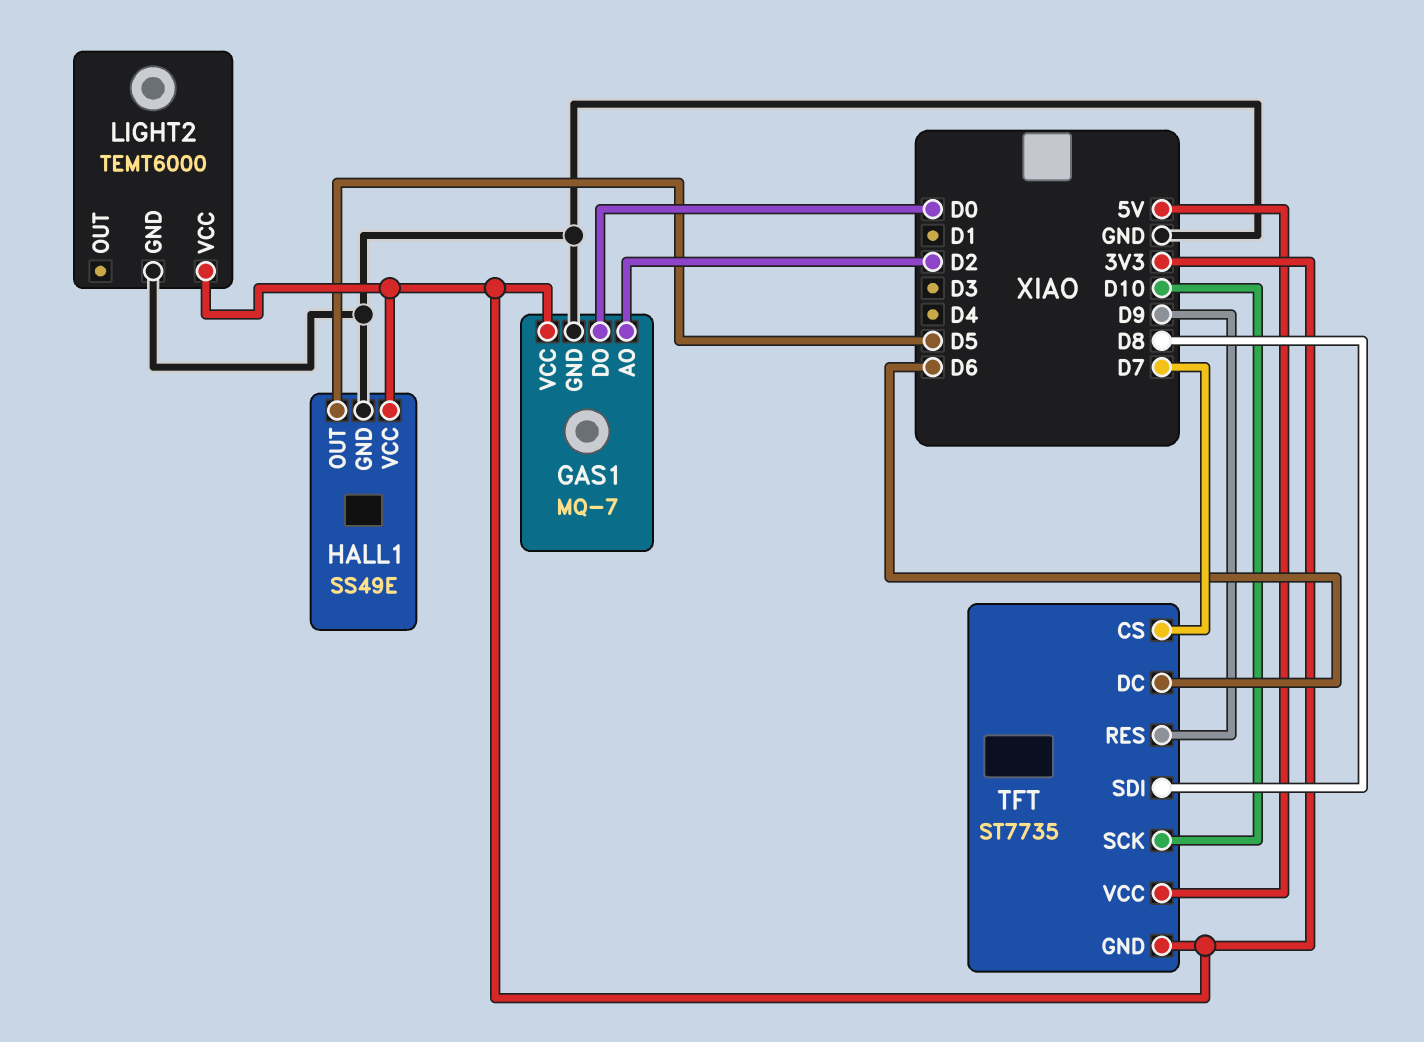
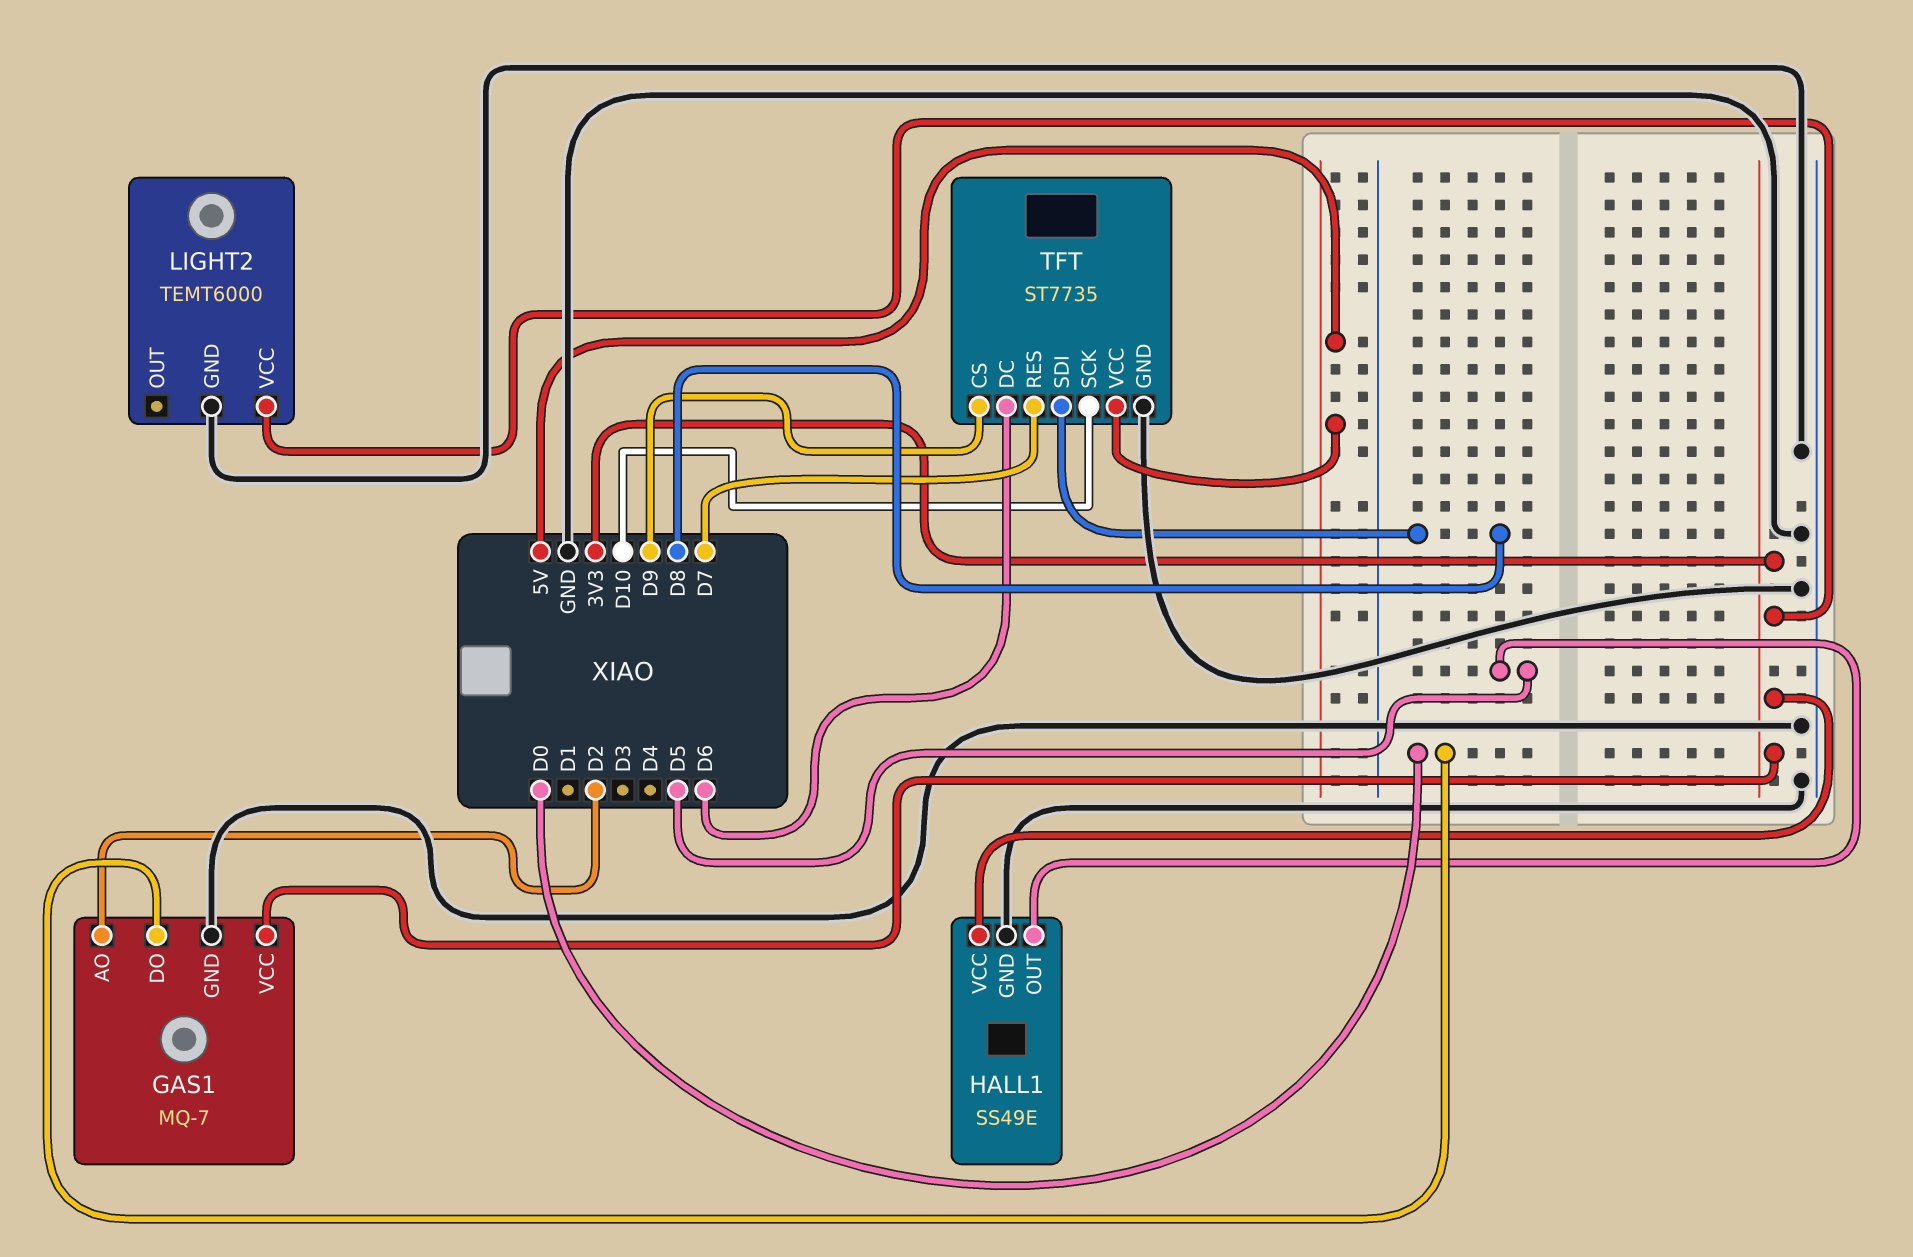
TFT pin CS: D7 -> D9
TFT pin GND: 3V3 -> GND
TFT pin RES: D9 -> D7

